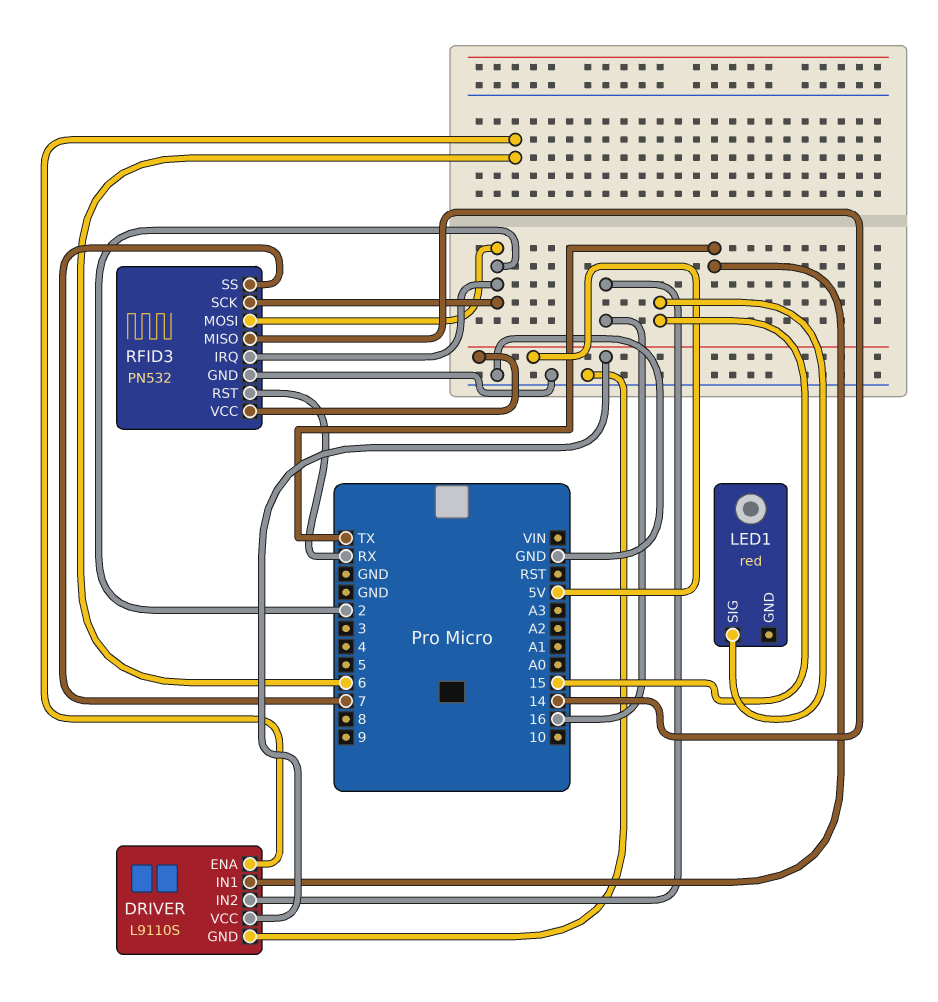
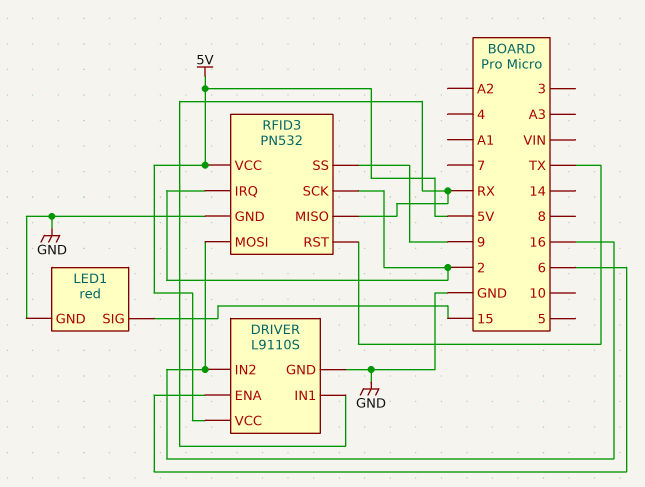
DRIVER pin IN1: TX -> RX
LED1 pin GND: none -> GND
RFID3 pin MISO: 14 -> RX
RFID3 pin MOSI: 2 -> 16
RFID3 pin RST: RX -> TX
RFID3 pin SS: 7 -> 9

